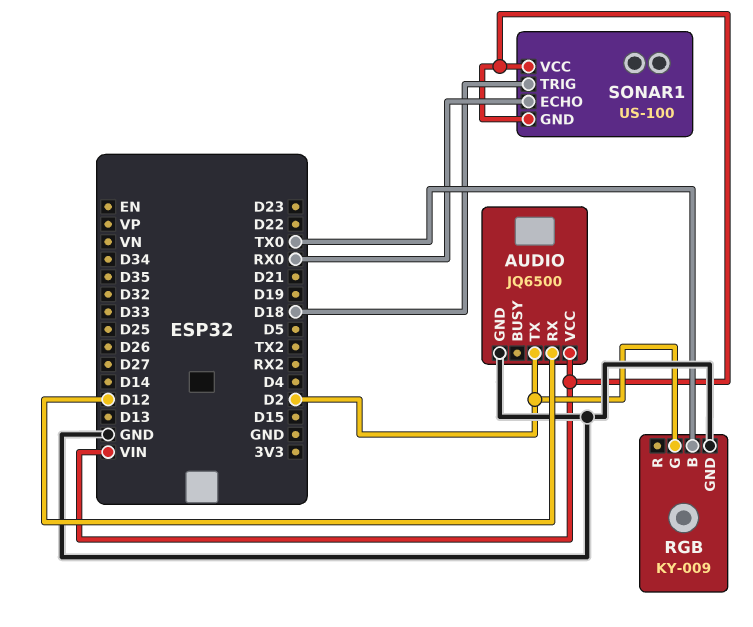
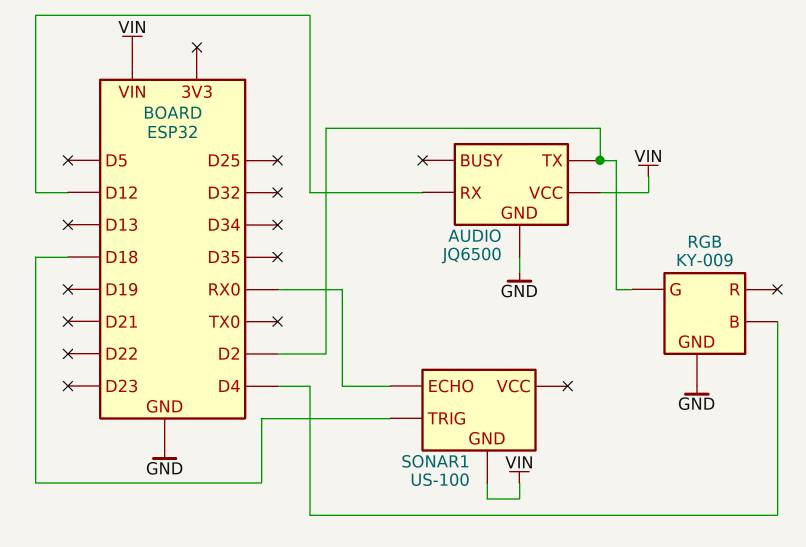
RGB pin B: TX0 -> D4
SONAR1 pin VCC: VIN -> none

